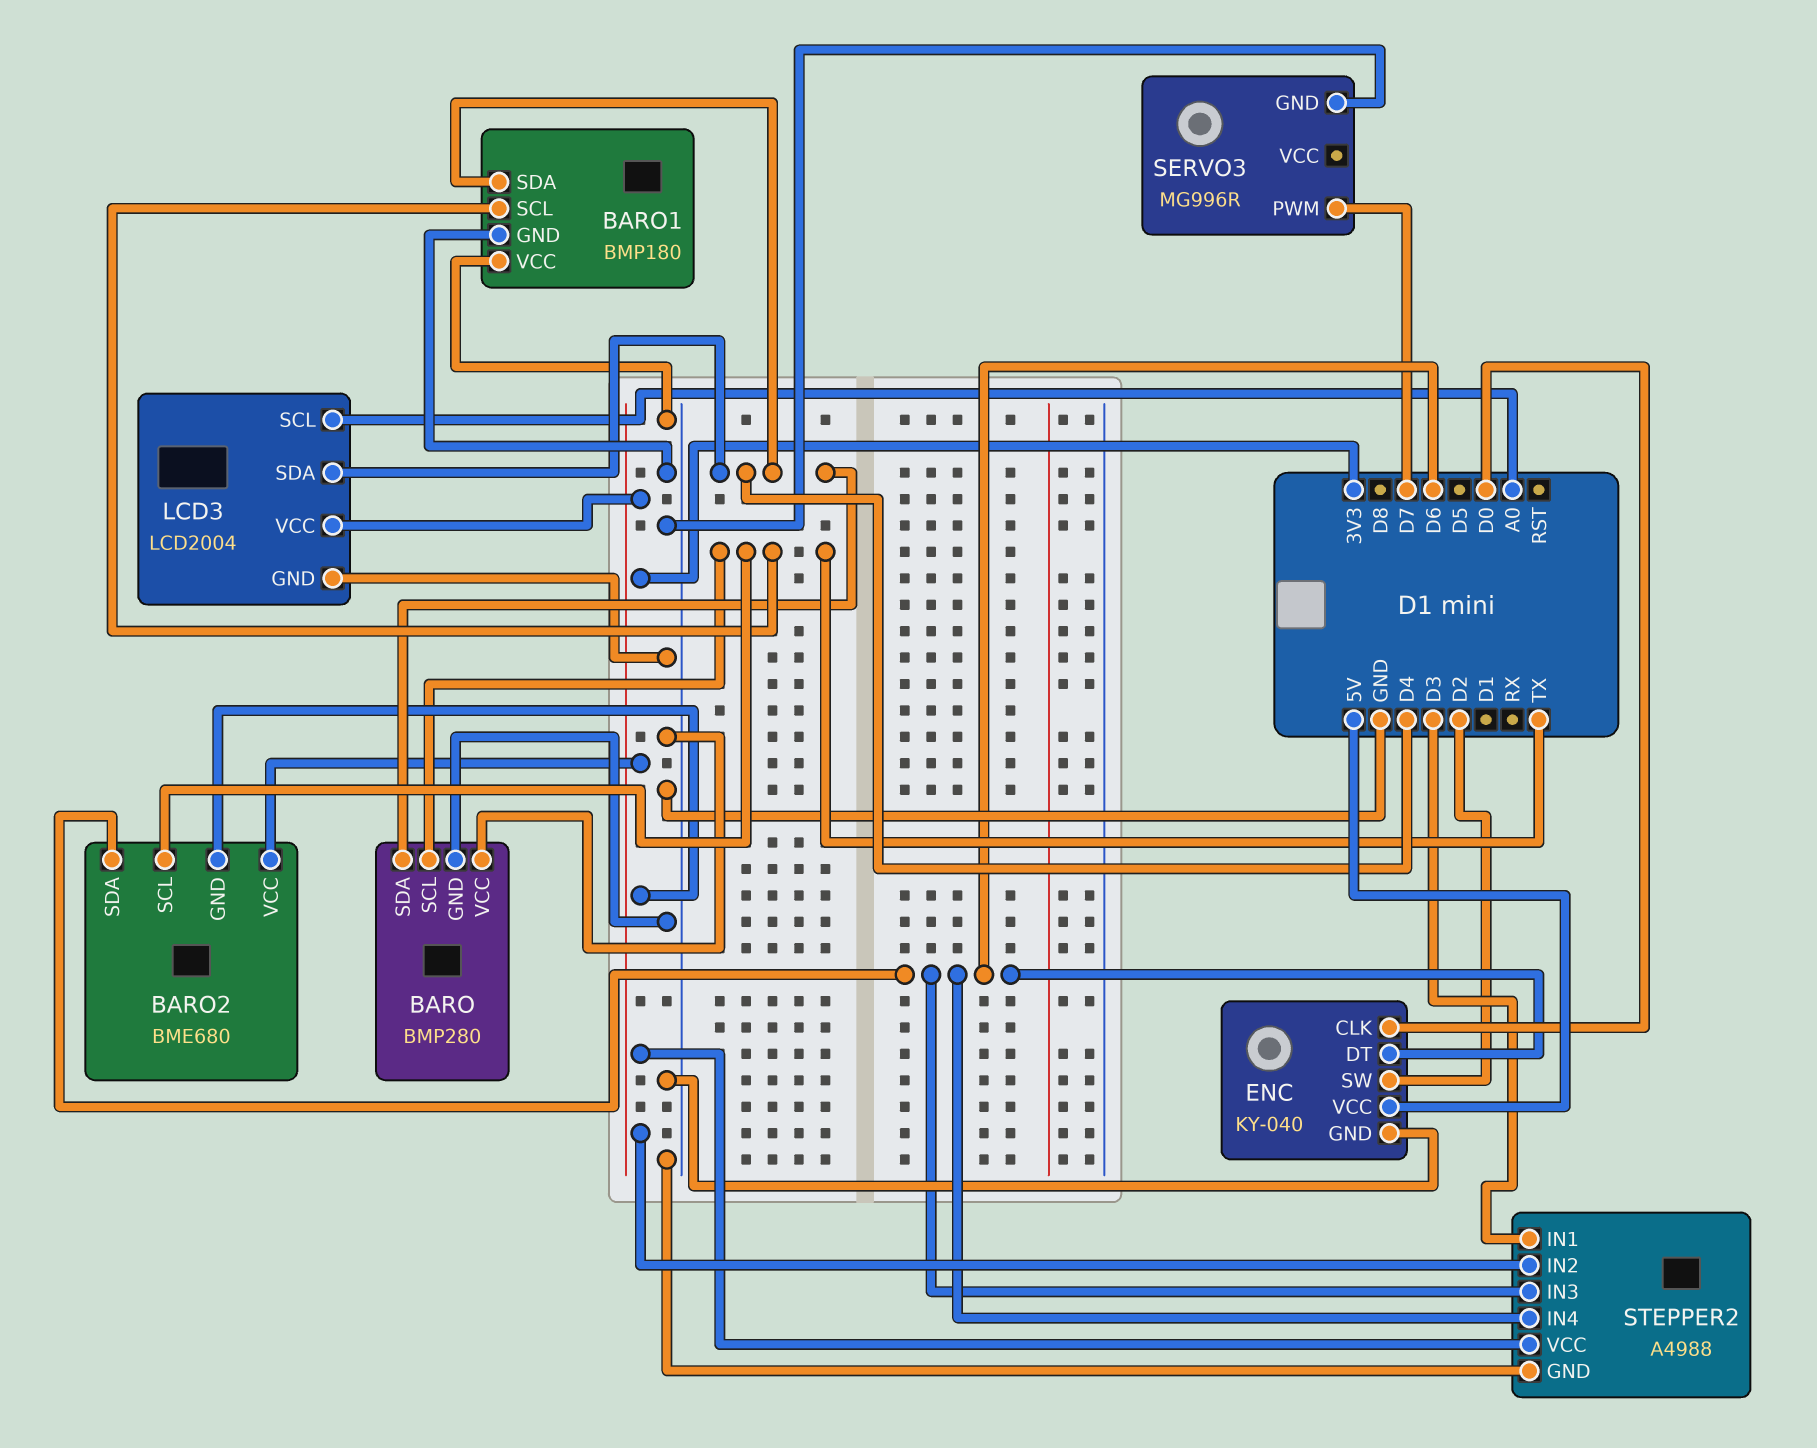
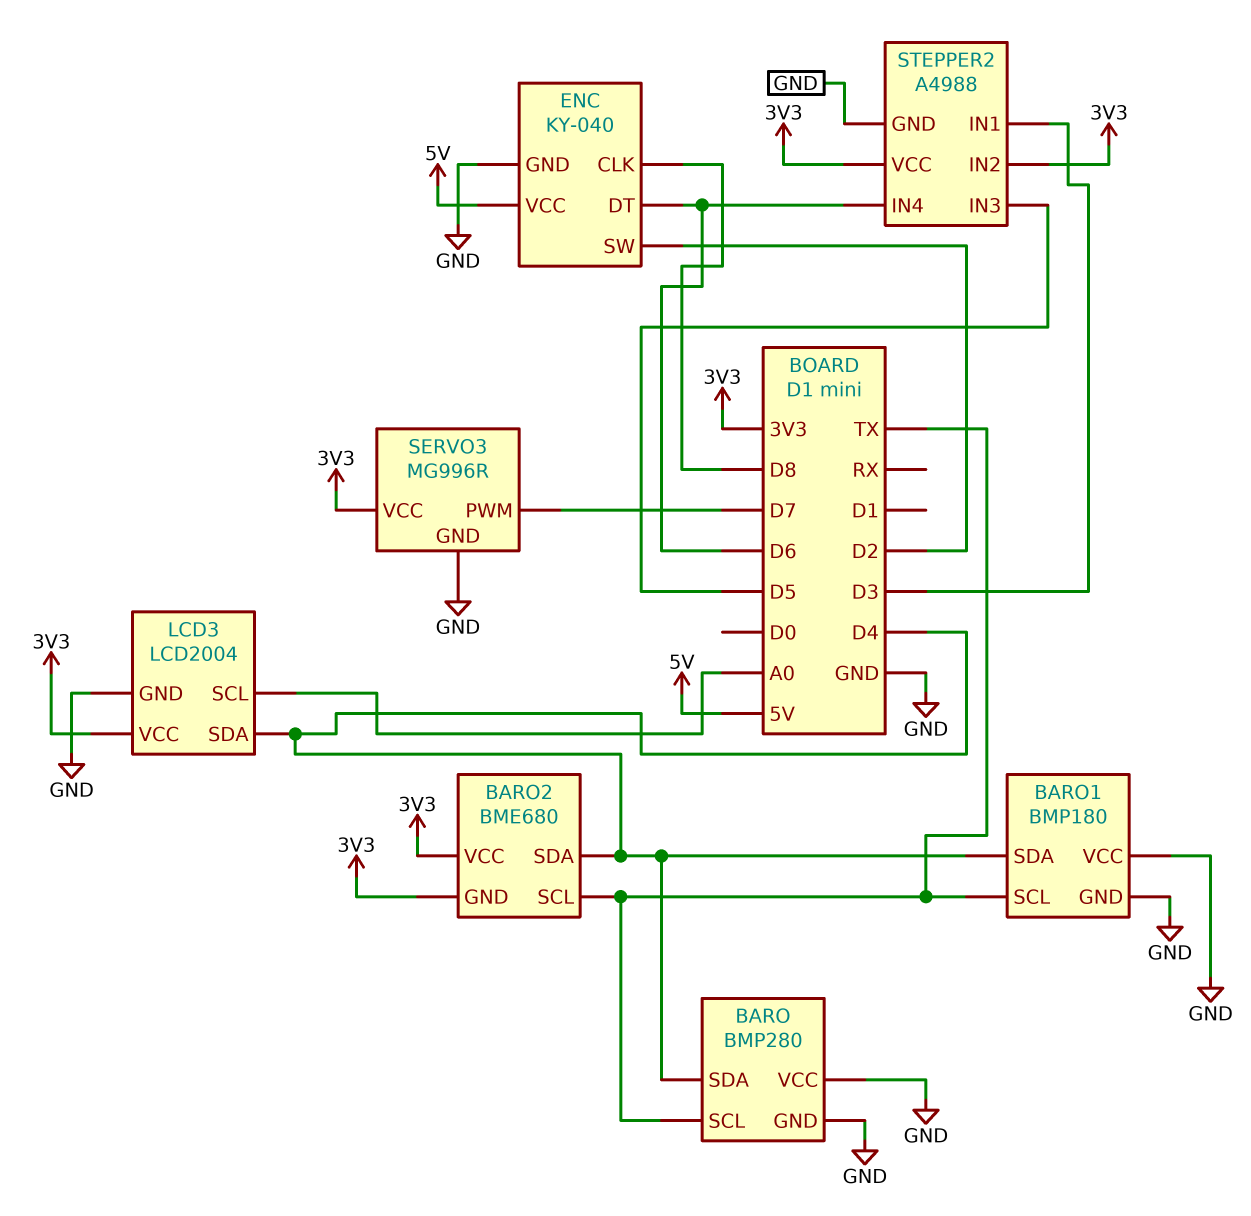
BARO2 pin SDA: D6 -> D4
ENC pin CLK: D0 -> D8
SERVO3 pin VCC: none -> 3V3
STEPPER2 pin IN3: D6 -> D5

